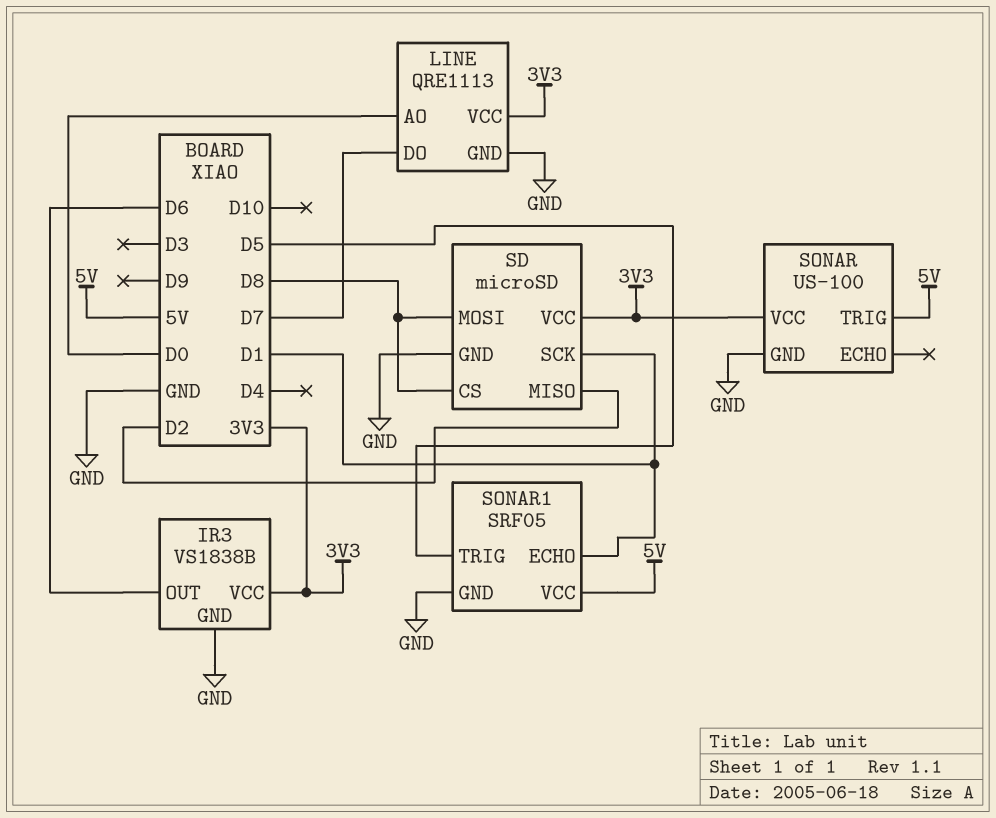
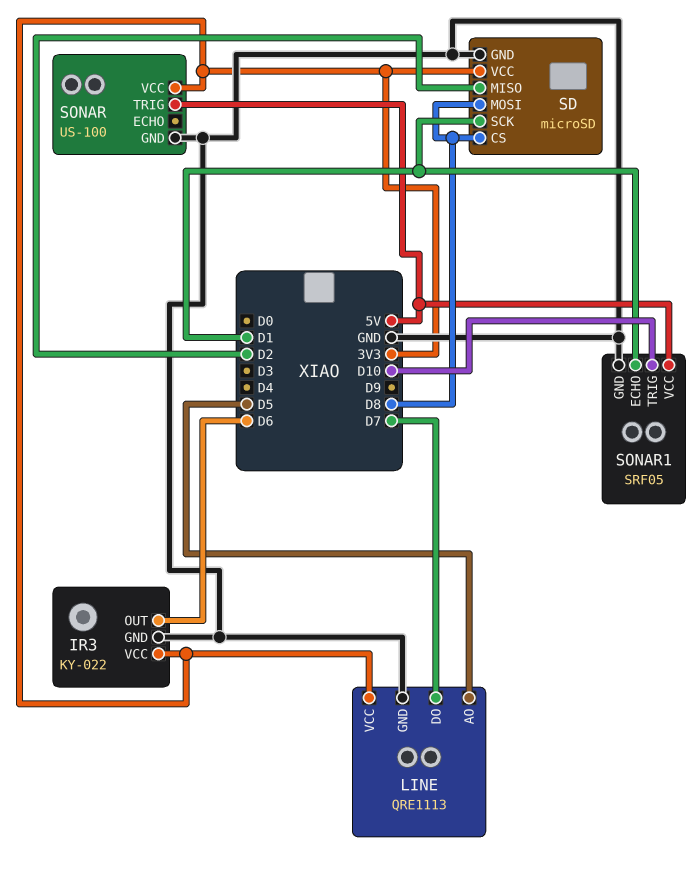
IR3: VS1838B -> KY-022
LINE pin AO: D0 -> D5
SONAR1 pin TRIG: D5 -> D10

